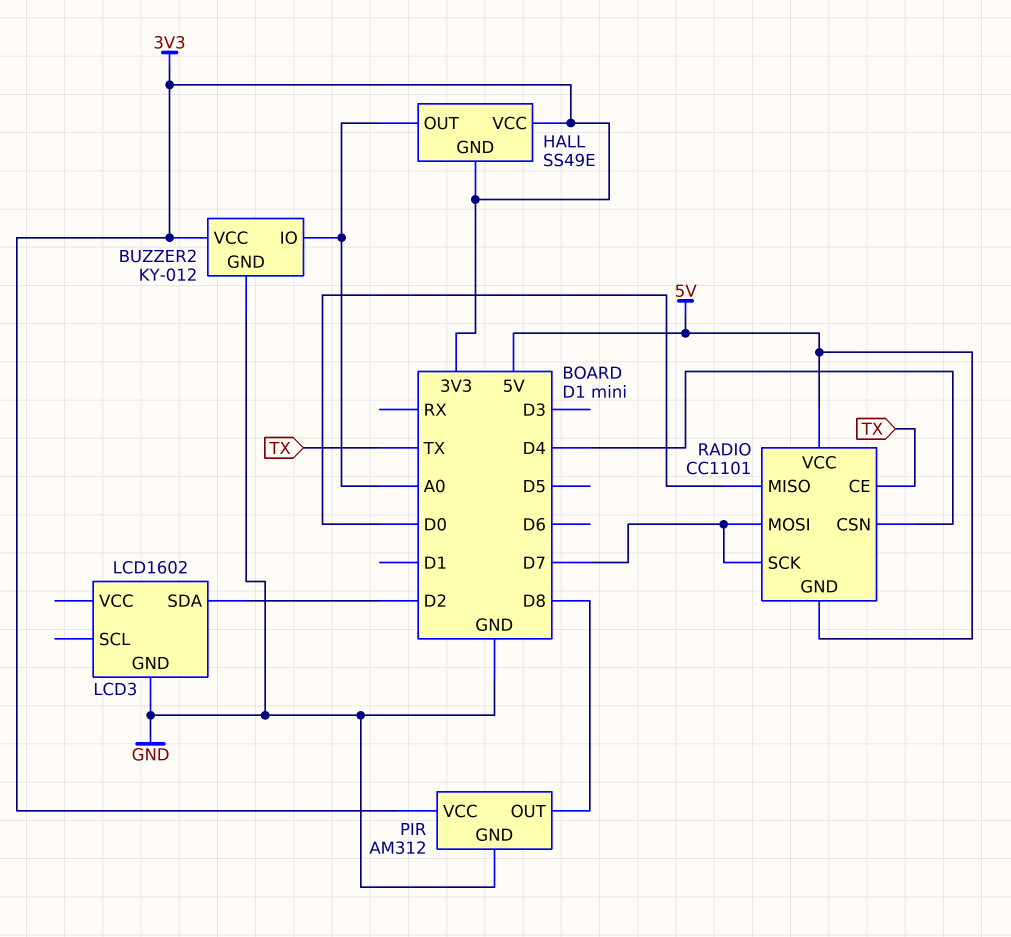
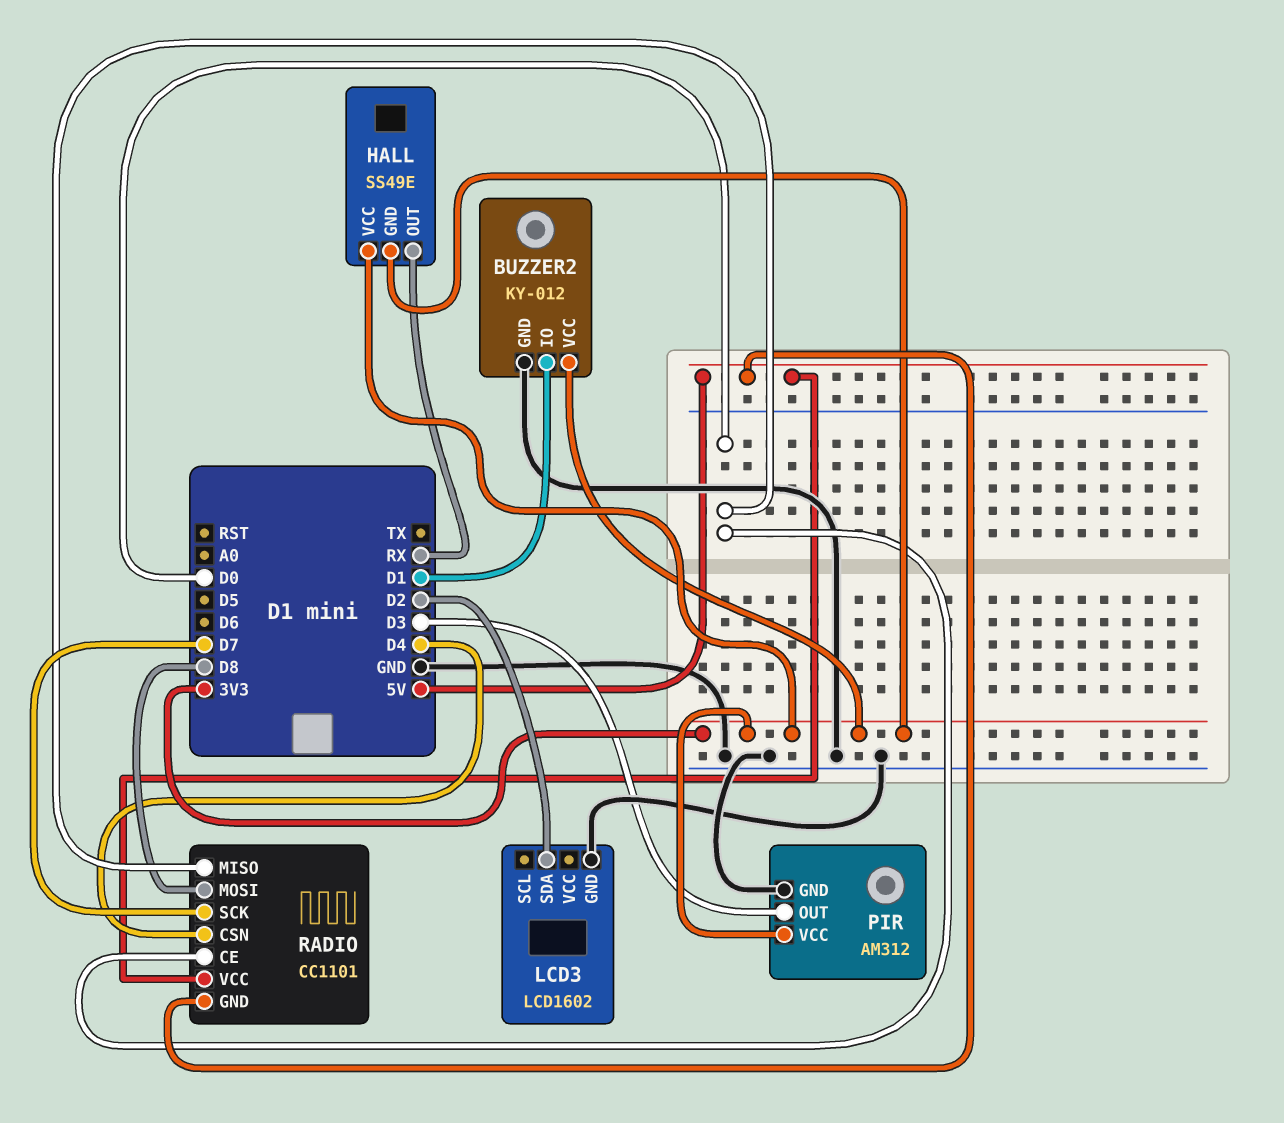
BUZZER2 pin IO: A0 -> D1
HALL pin OUT: A0 -> RX
PIR pin OUT: D8 -> D3
RADIO pin CE: TX -> D0
RADIO pin MOSI: D7 -> D8

